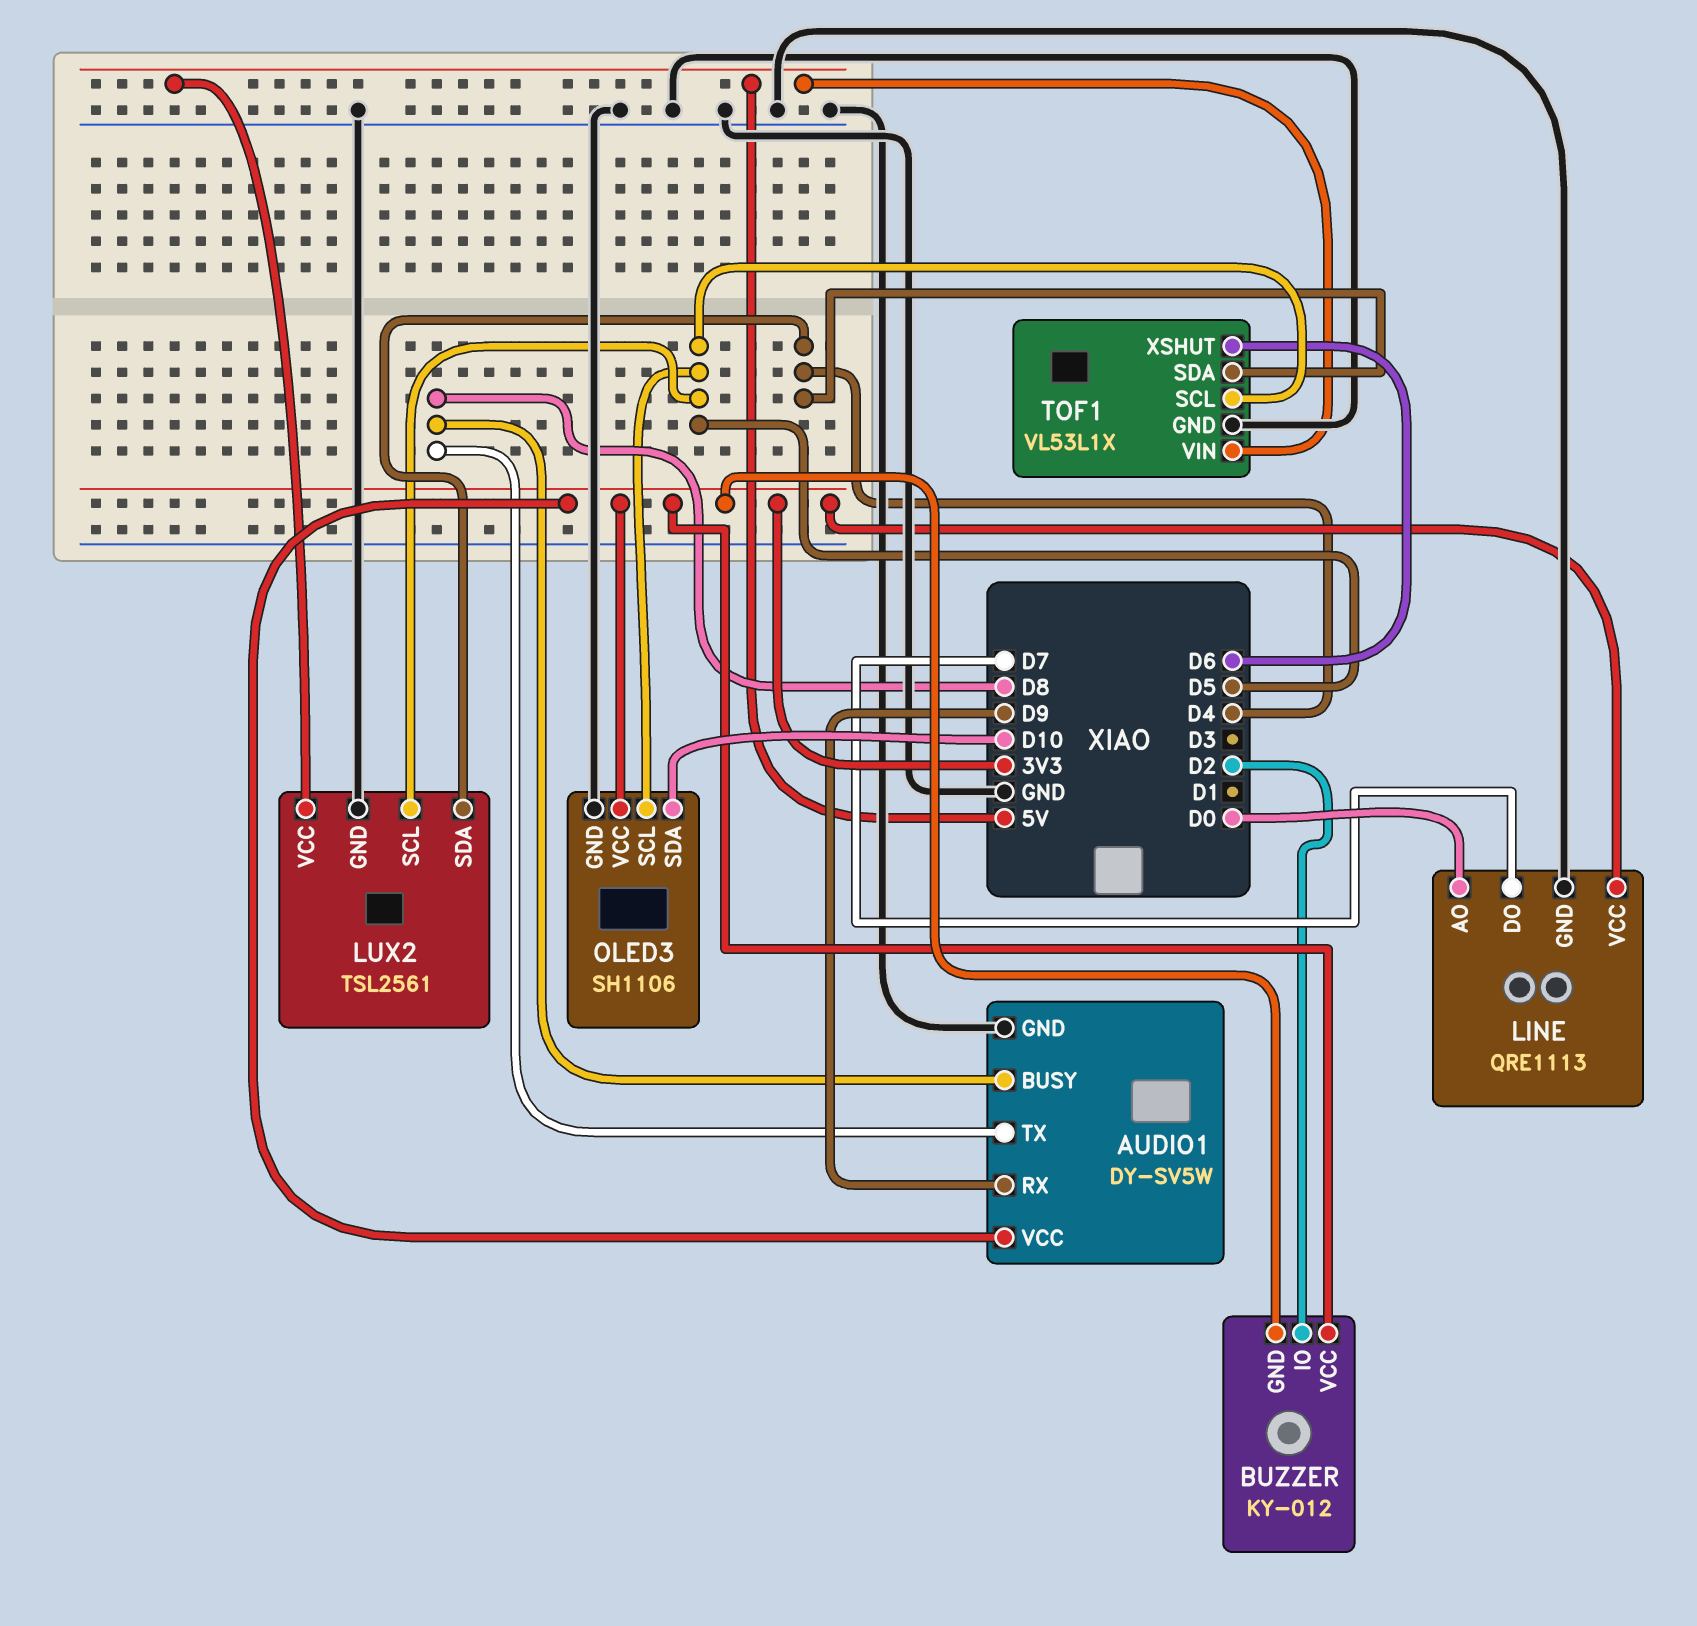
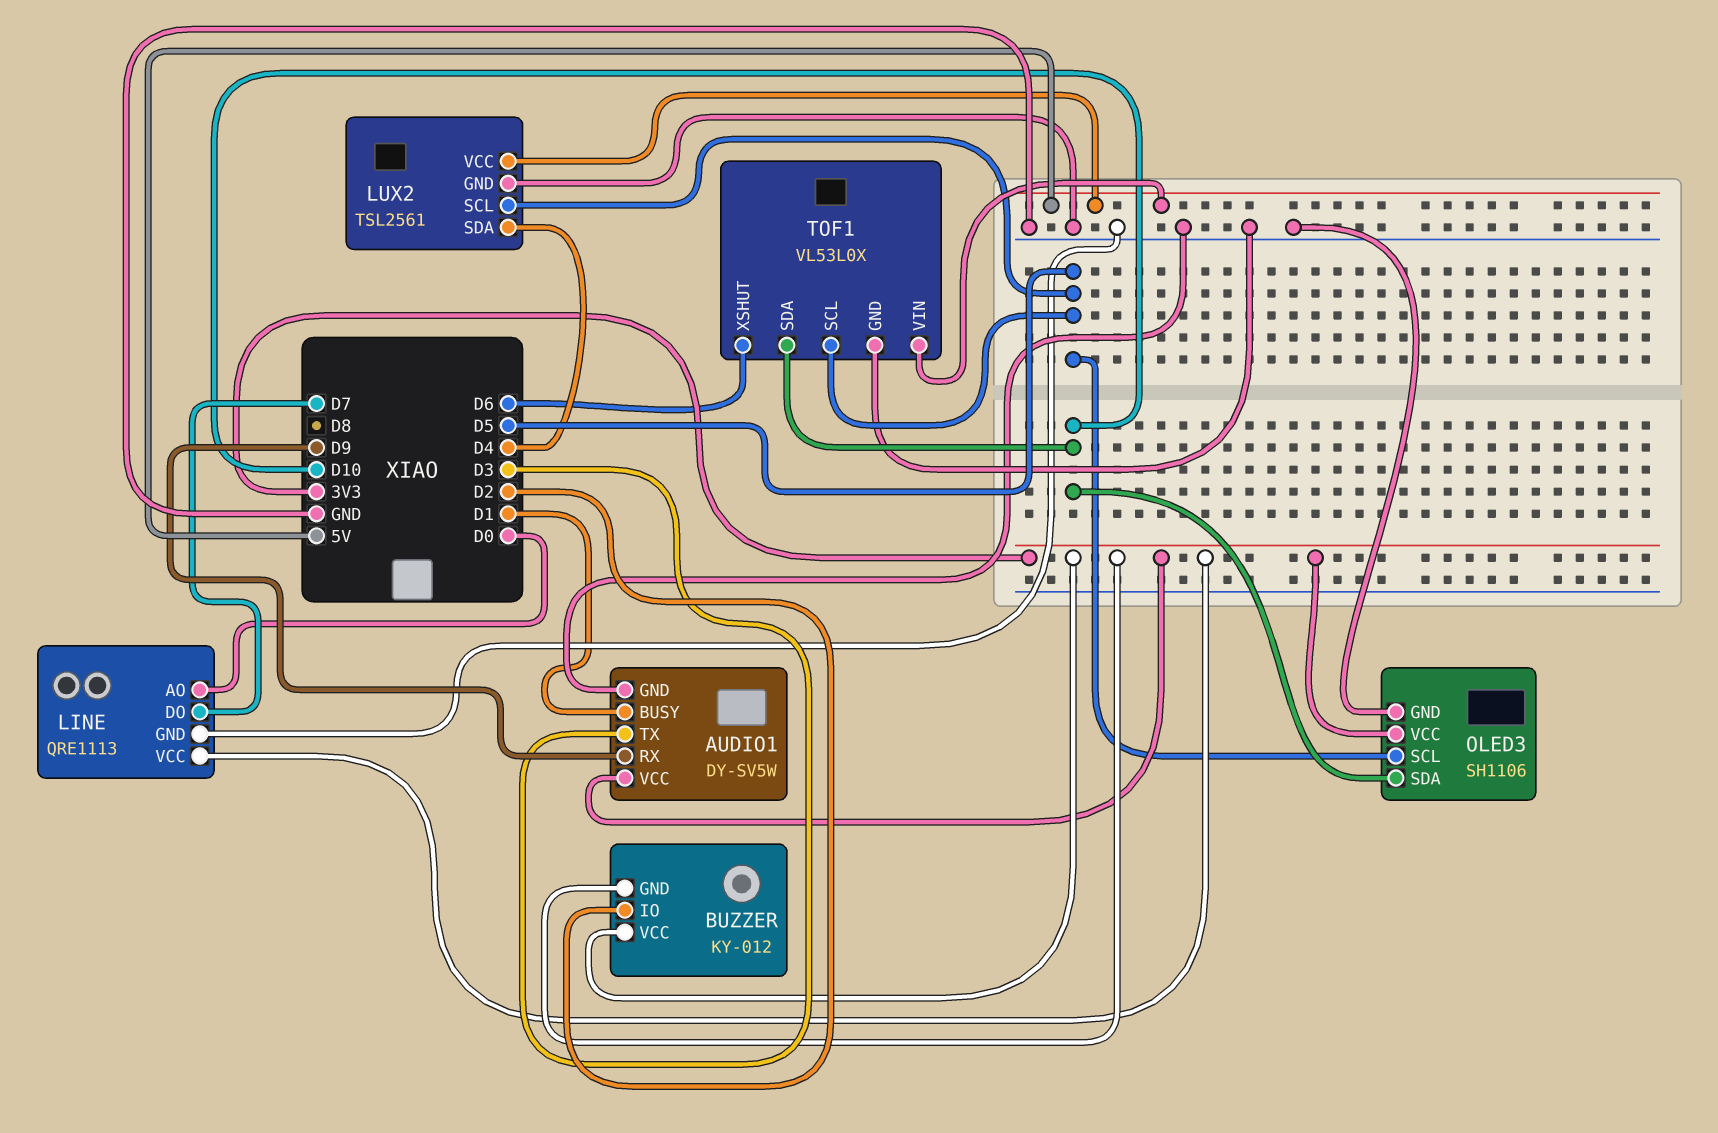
AUDIO1 pin BUSY: D8 -> D1
AUDIO1 pin TX: D8 -> D3
TOF1: VL53L1X -> VL53L0X
TOF1 pin SDA: D4 -> D10

